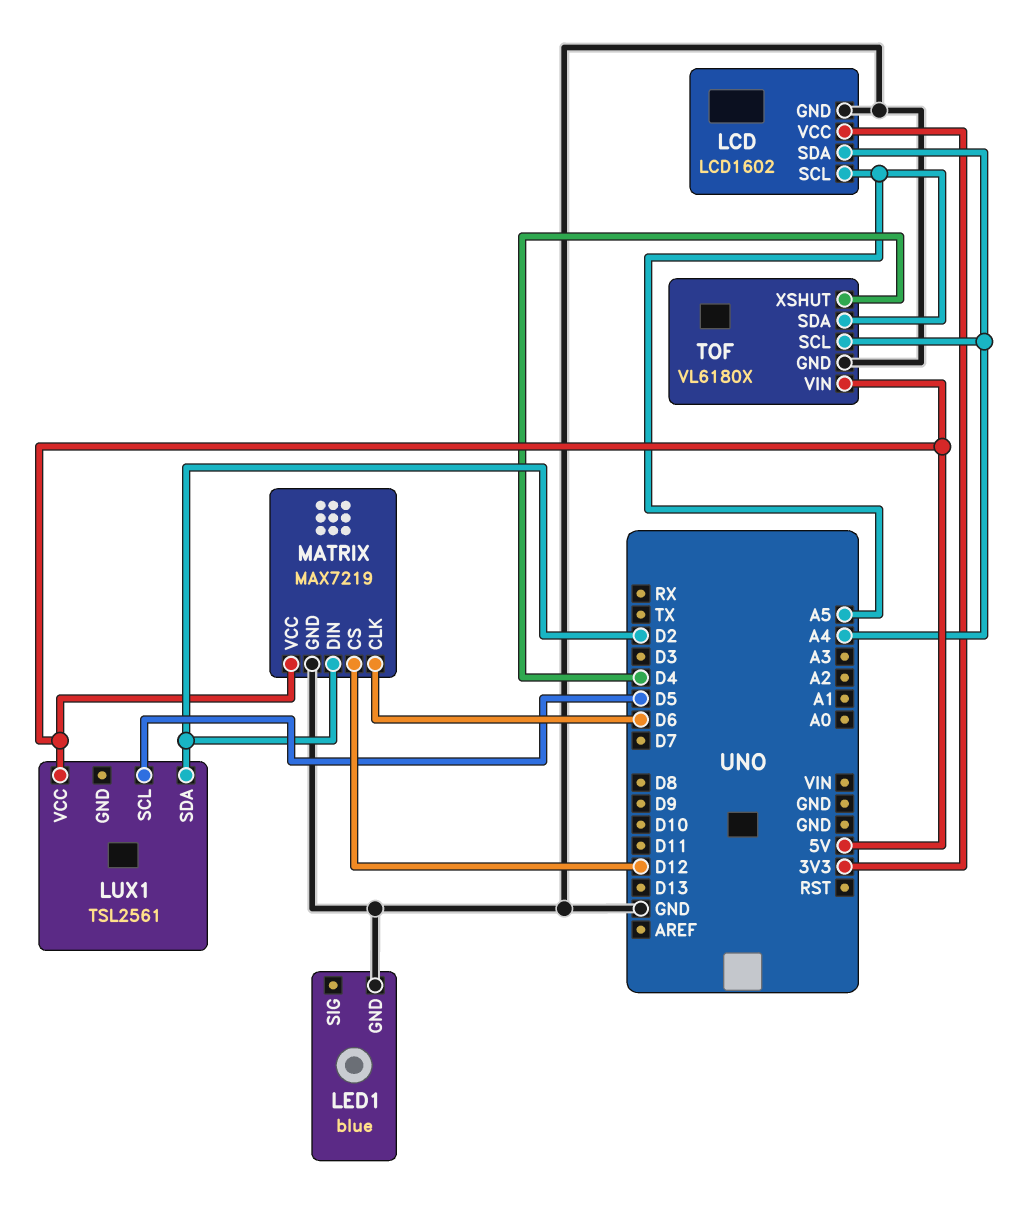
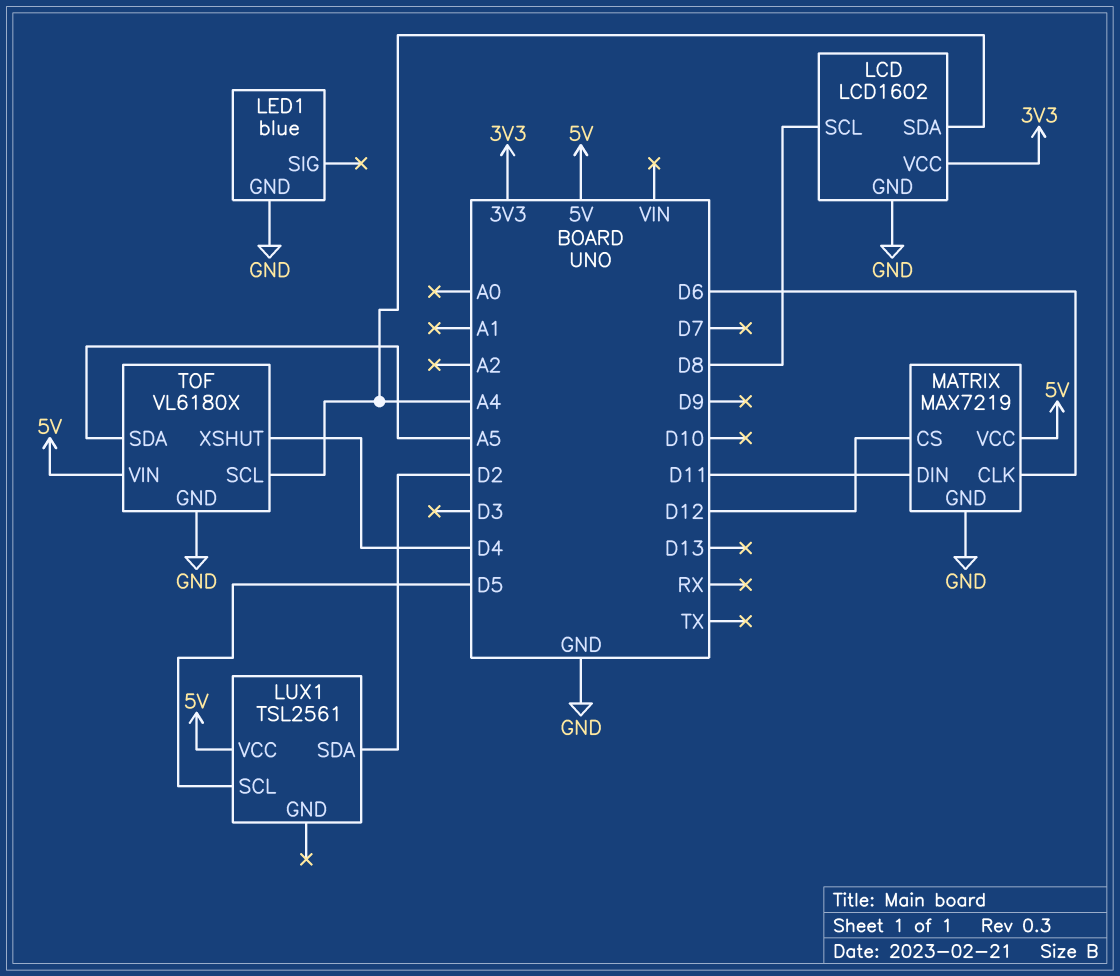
LCD pin SCL: A5 -> D8
MATRIX pin DIN: D2 -> D11

